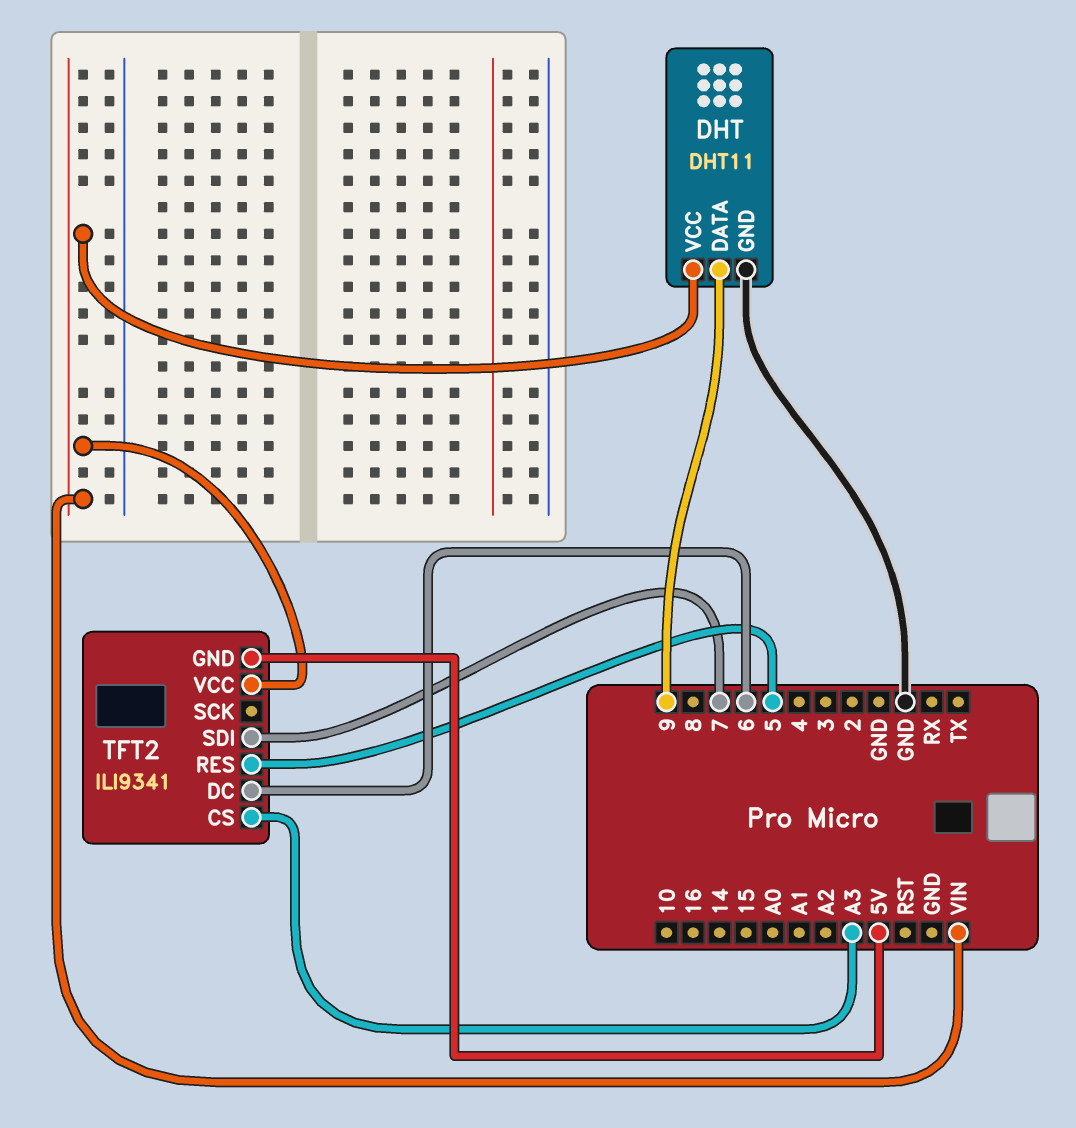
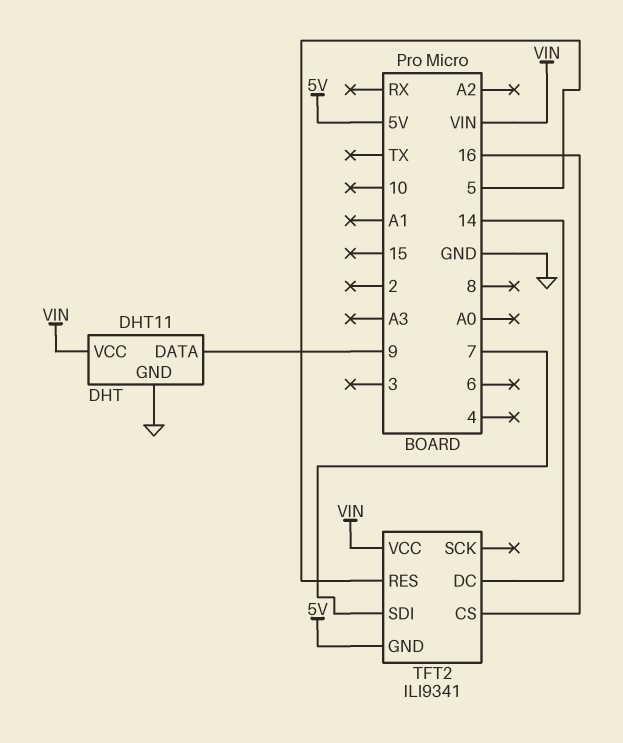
TFT2 pin CS: A3 -> 16
TFT2 pin DC: 6 -> 14

